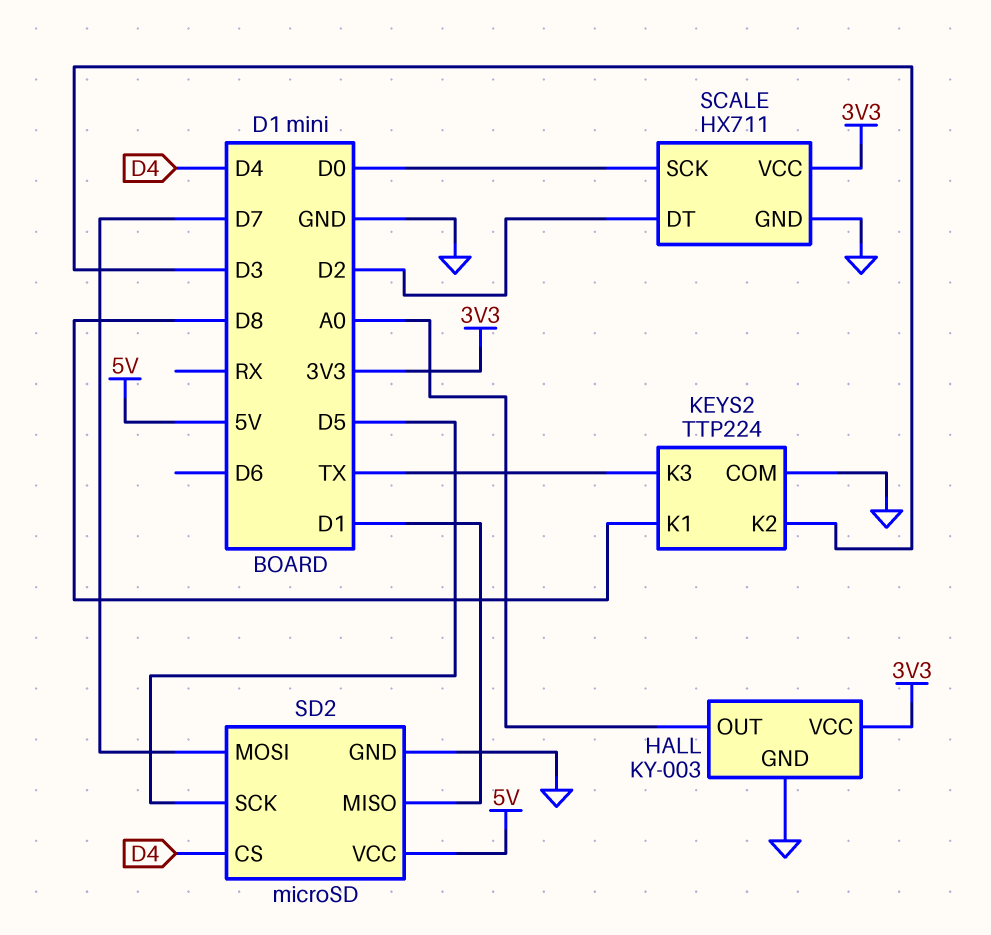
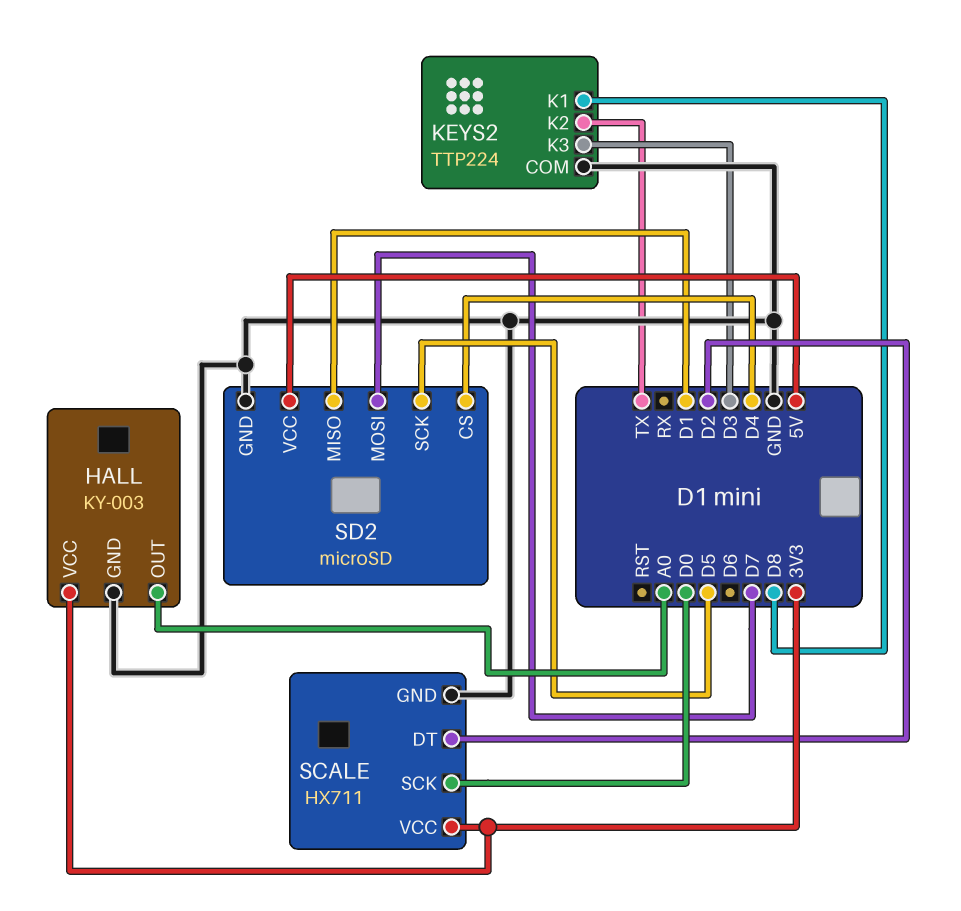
KEYS2 pin K2: D3 -> TX
KEYS2 pin K3: TX -> D3

